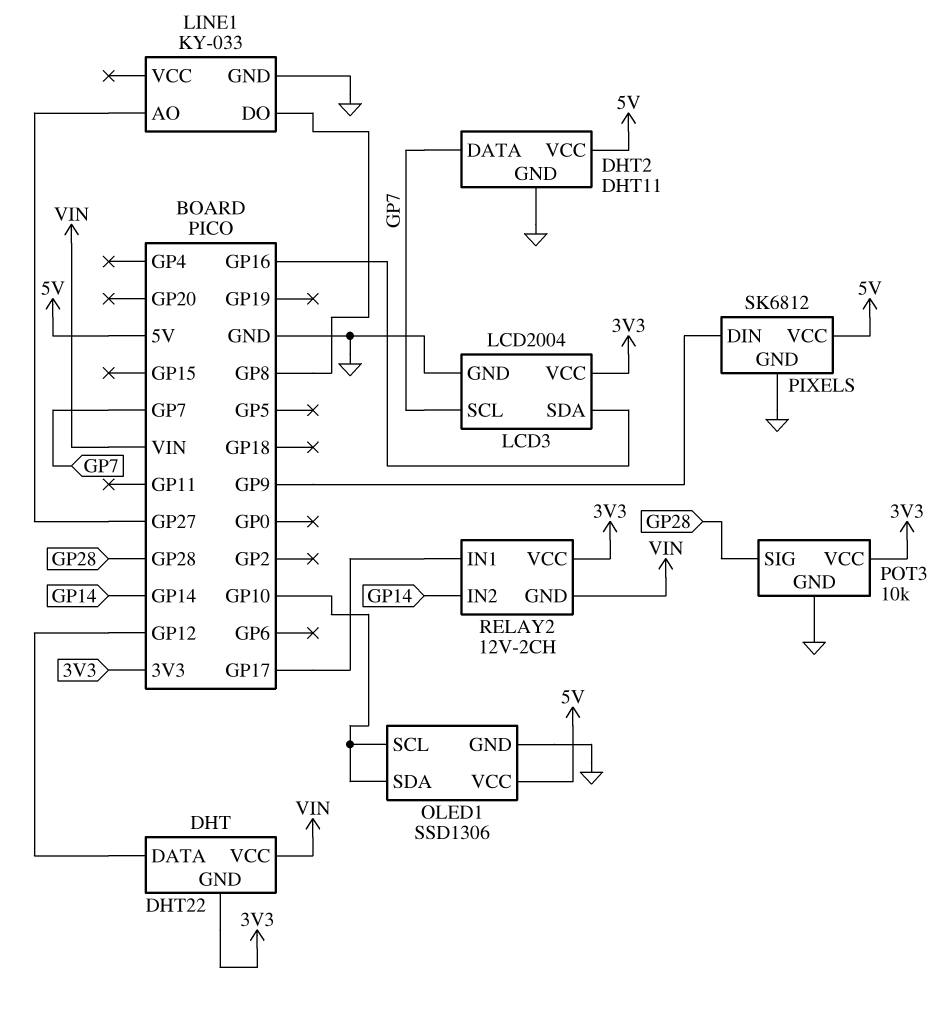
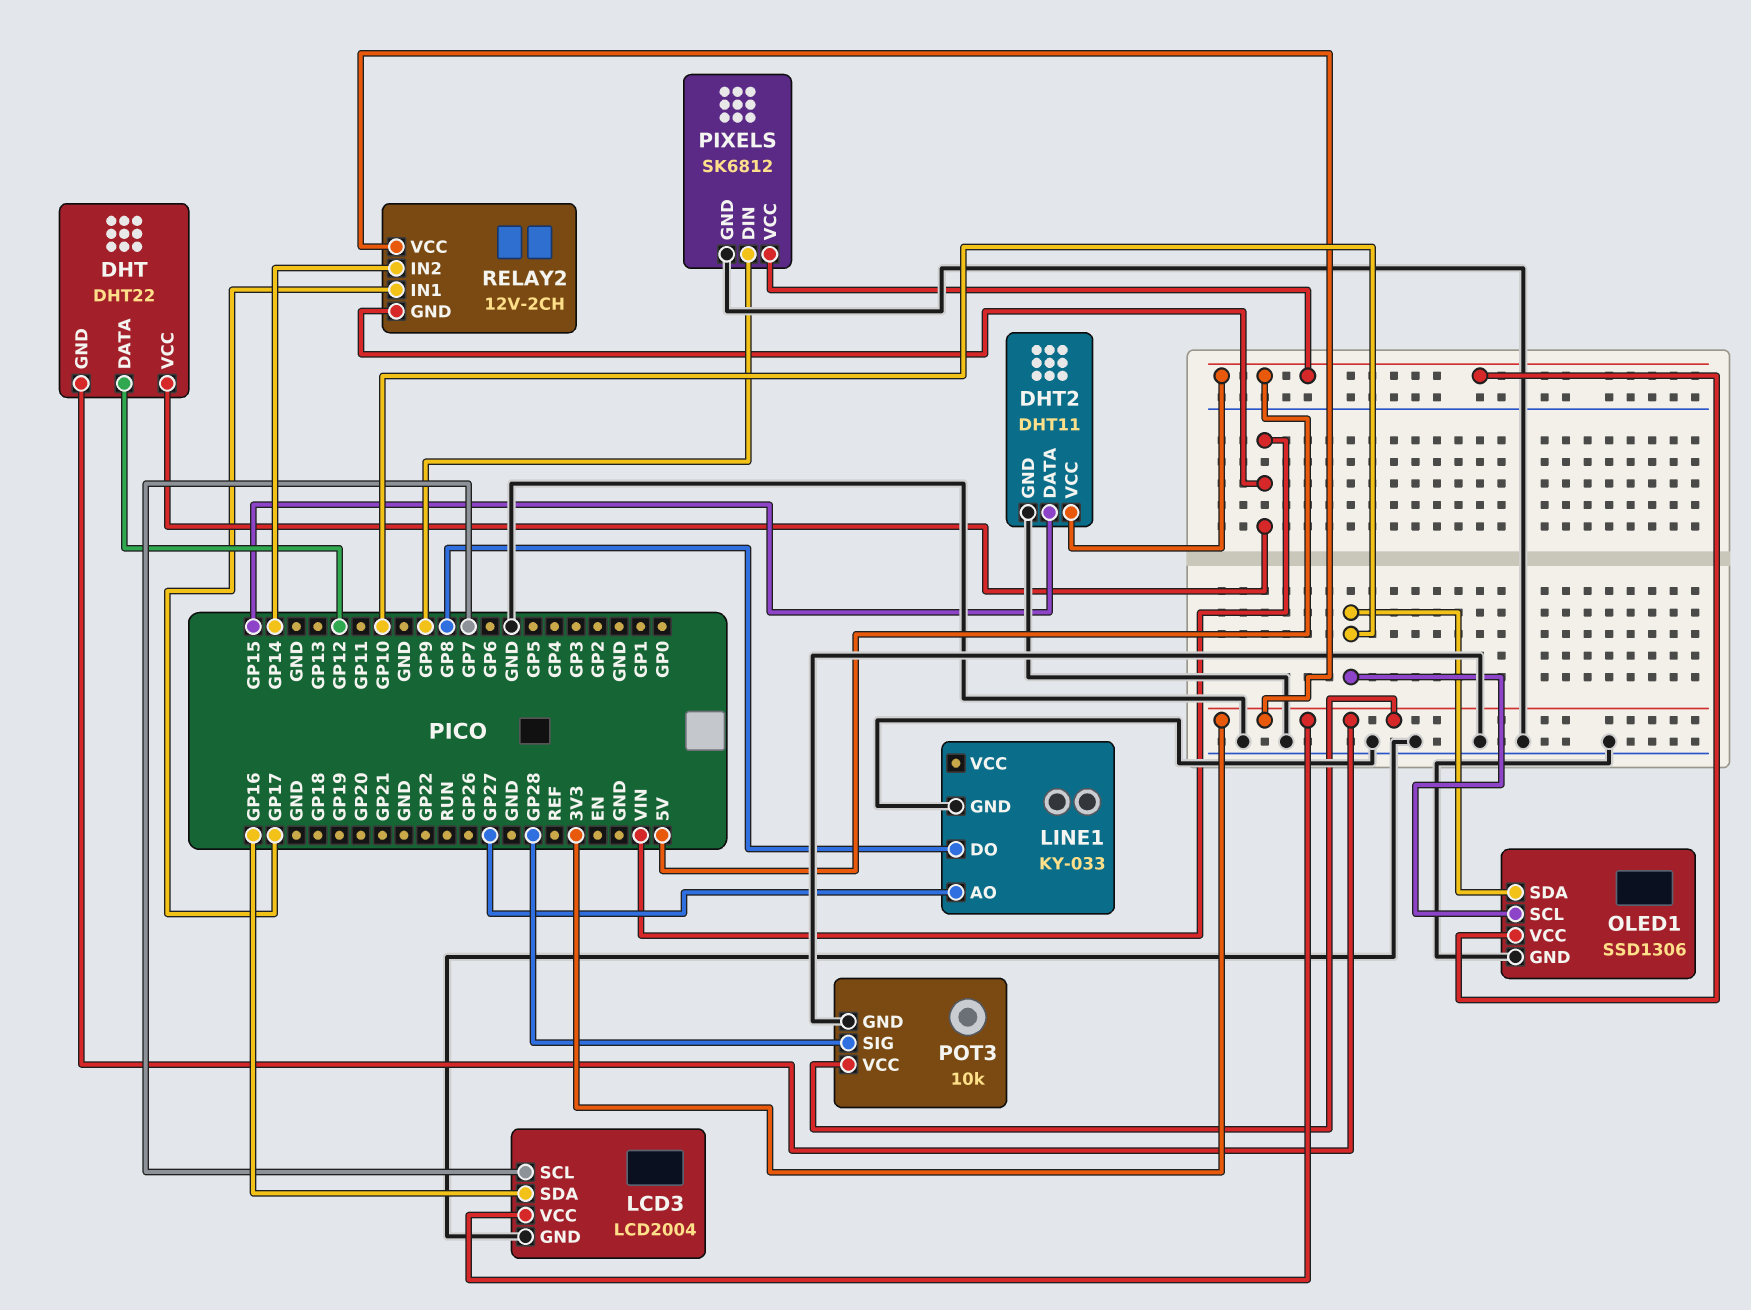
DHT2 pin DATA: GP7 -> GP15

